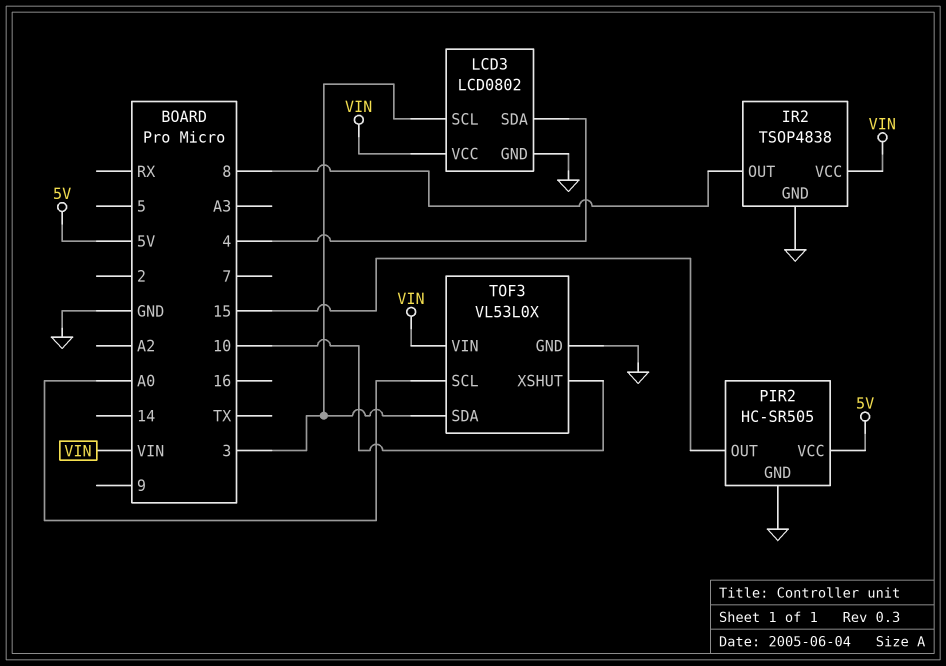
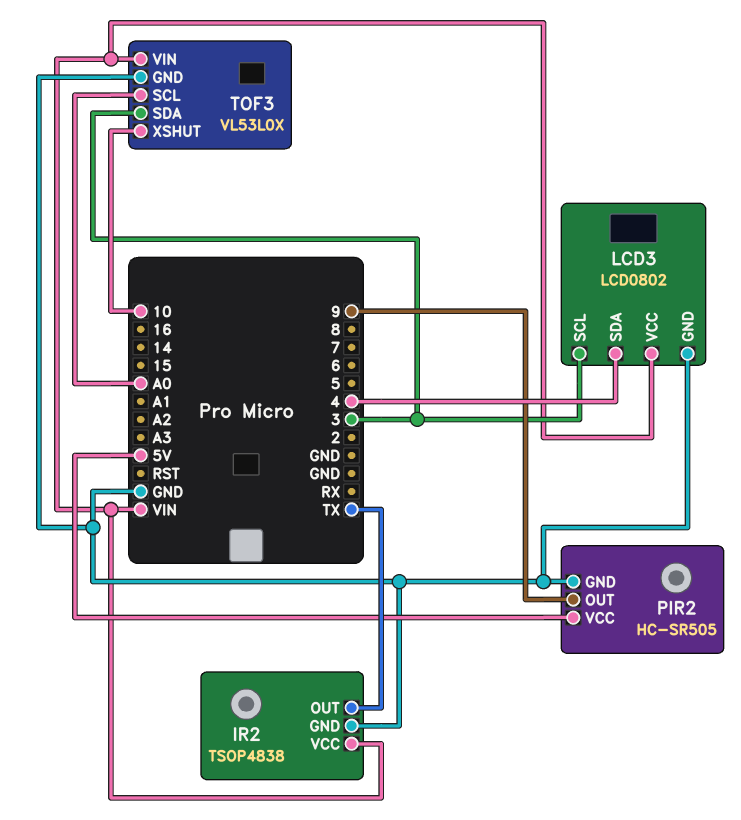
IR2 pin OUT: 8 -> TX
PIR2 pin OUT: 15 -> 9

